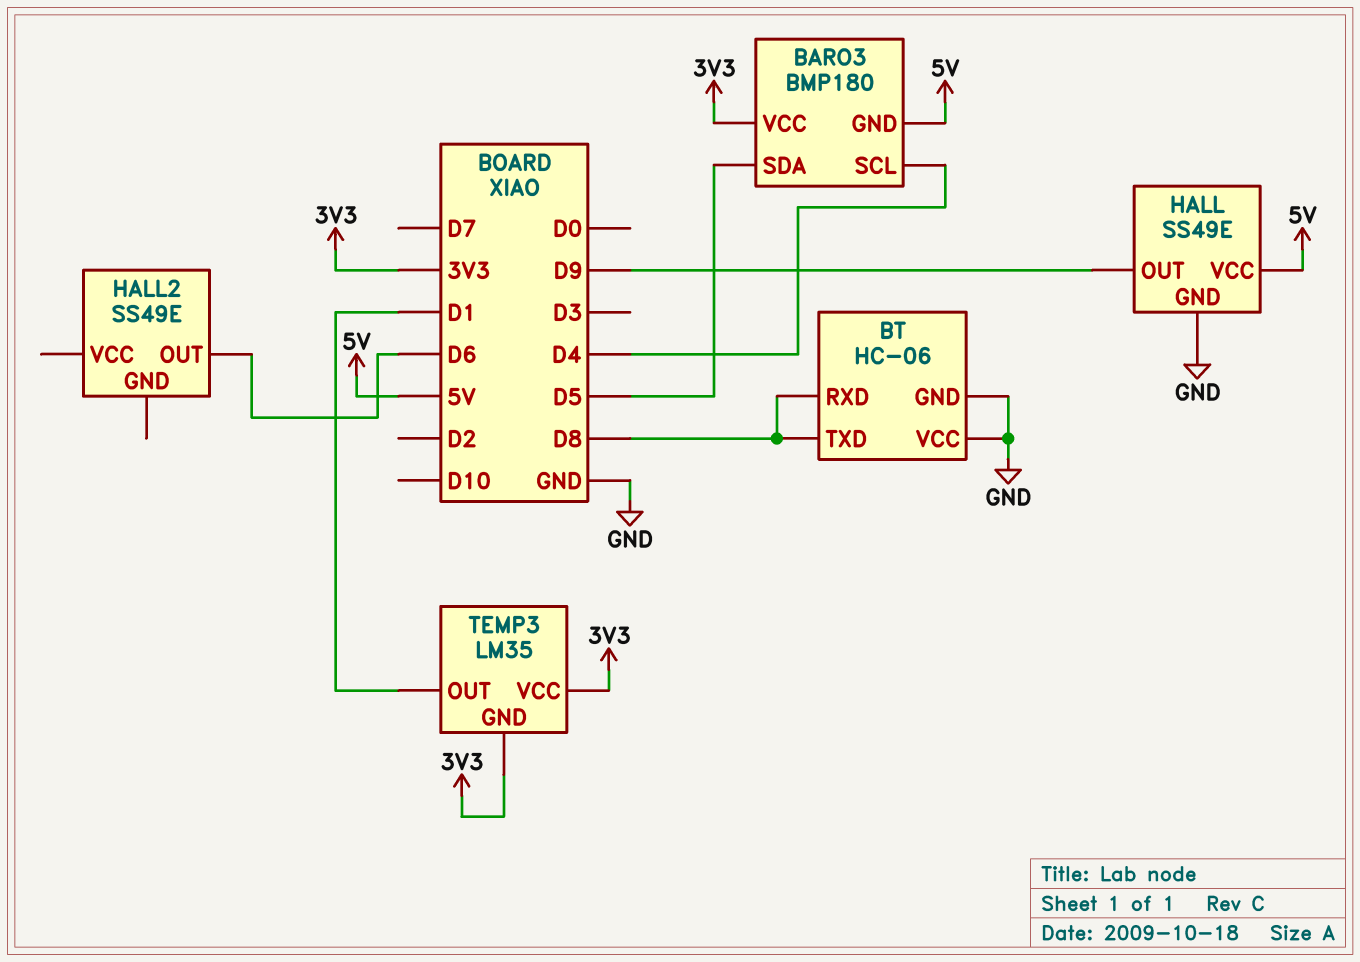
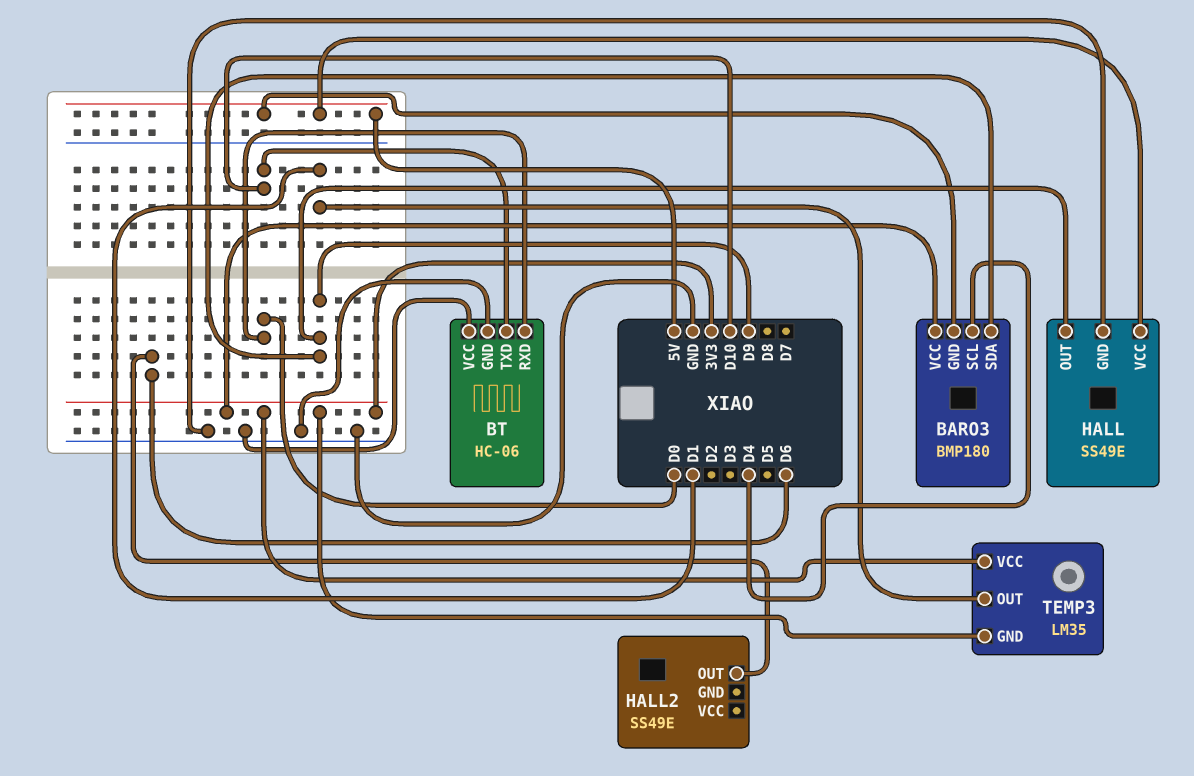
BARO3 pin SDA: D5 -> D9
BT pin RXD: D8 -> D0
BT pin TXD: D8 -> D10

